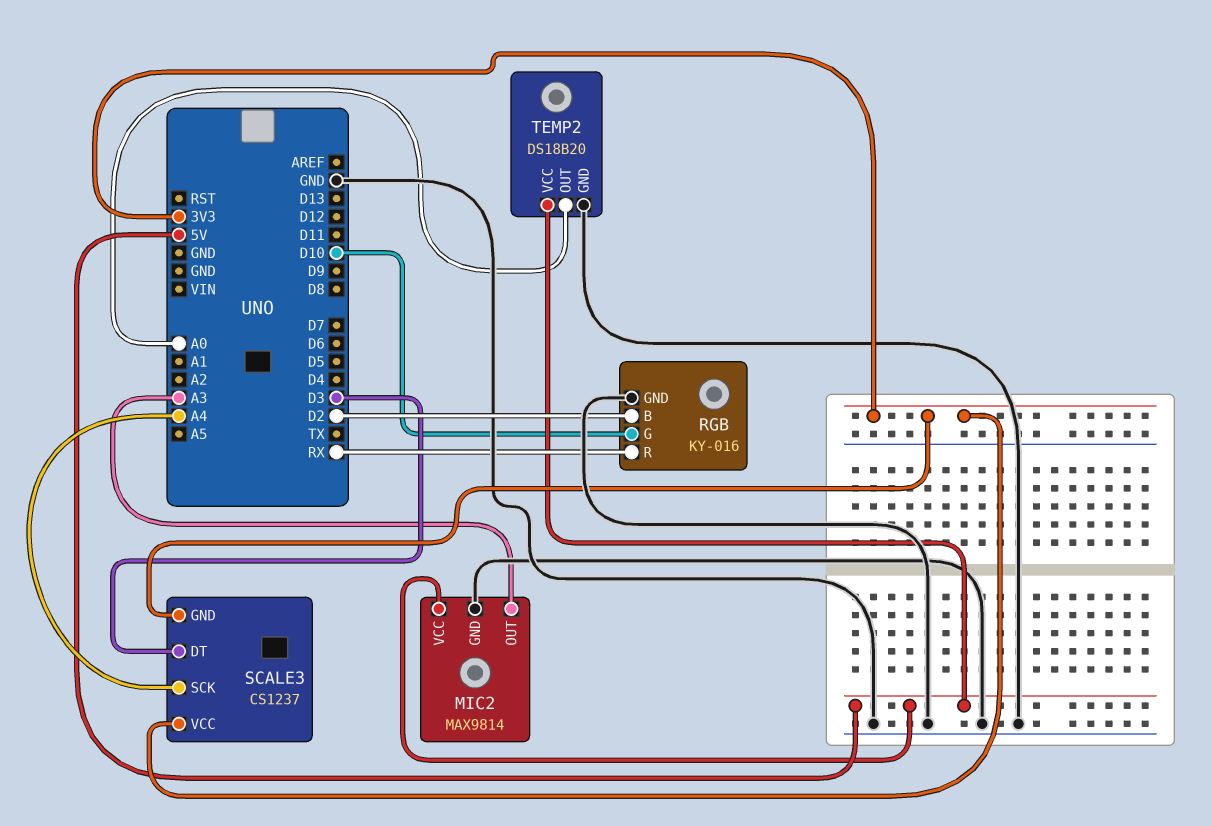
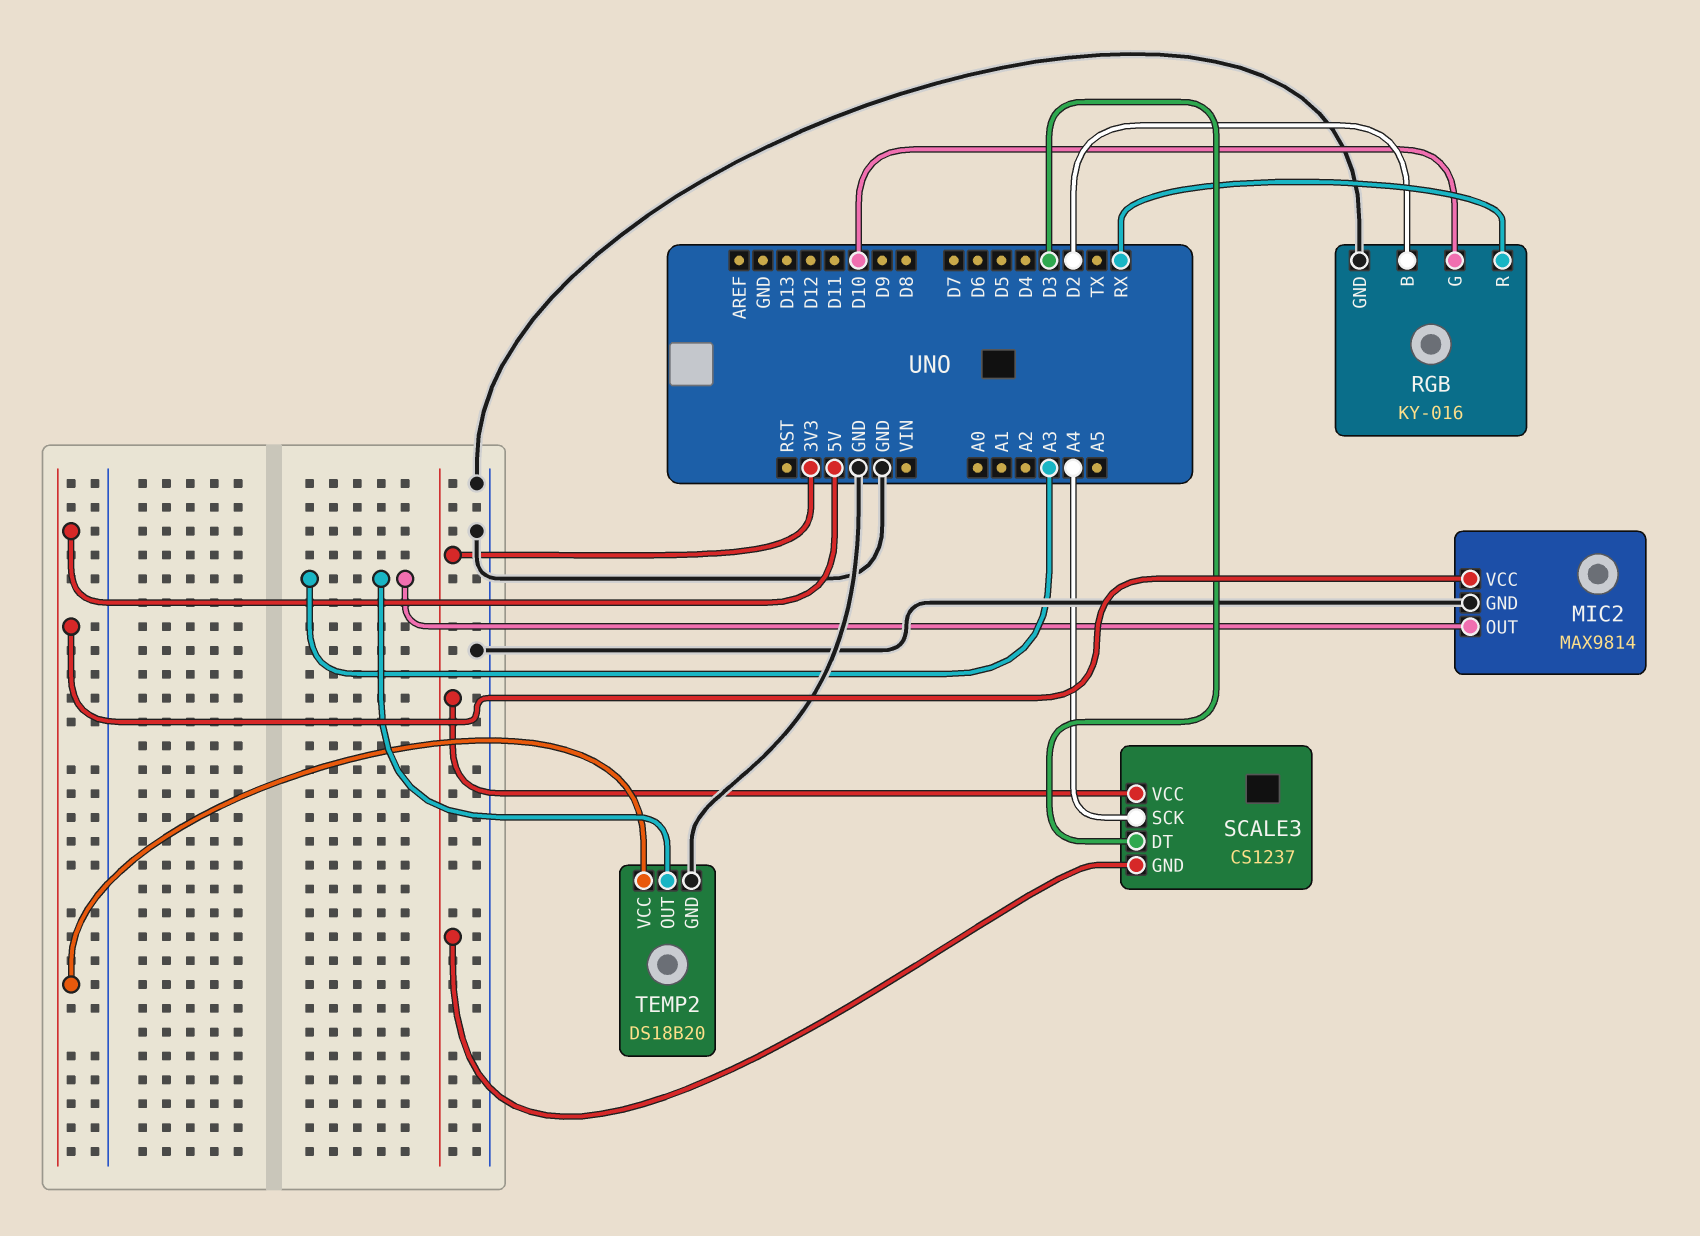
TEMP2 pin OUT: A0 -> A3

